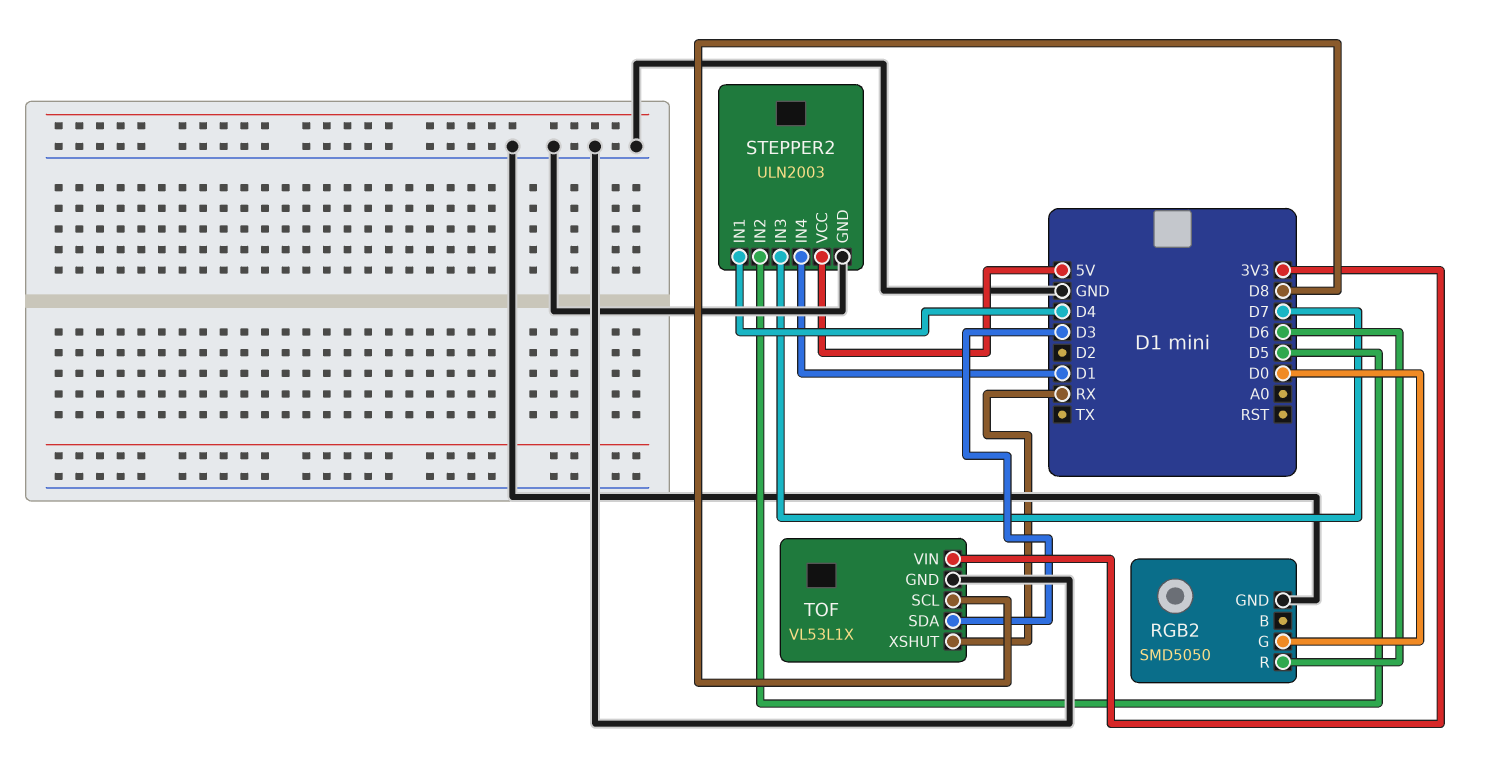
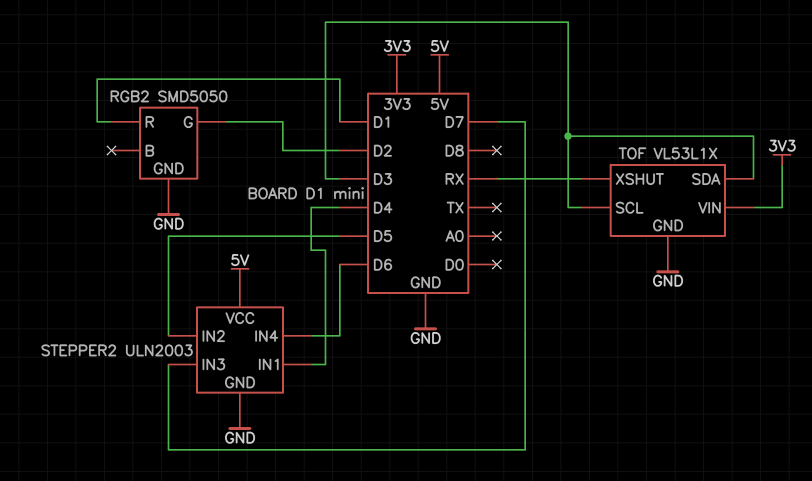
RGB2 pin G: D0 -> D2
RGB2 pin R: D6 -> D1
STEPPER2 pin IN4: D1 -> D6
TOF pin SCL: D8 -> D3

